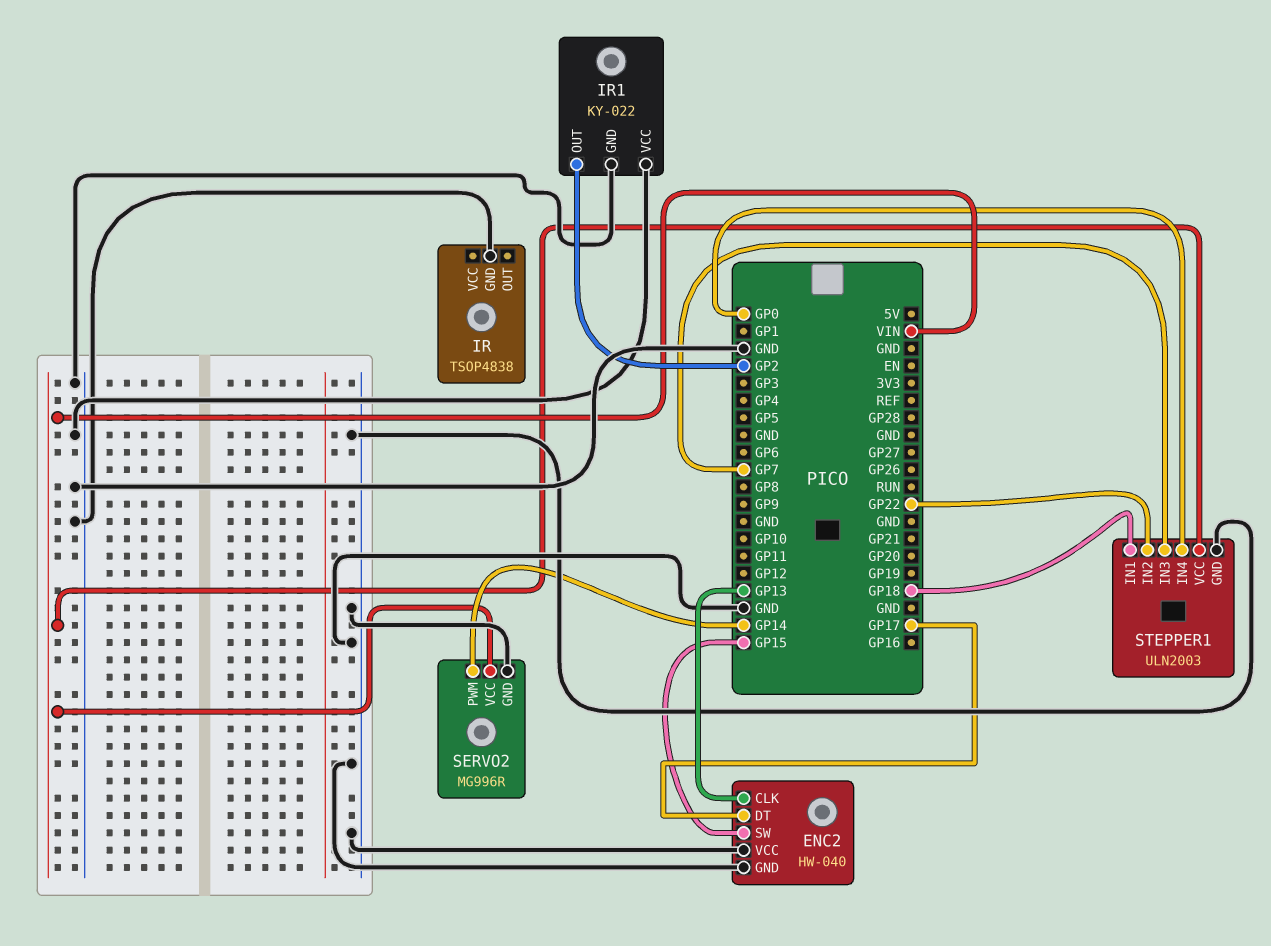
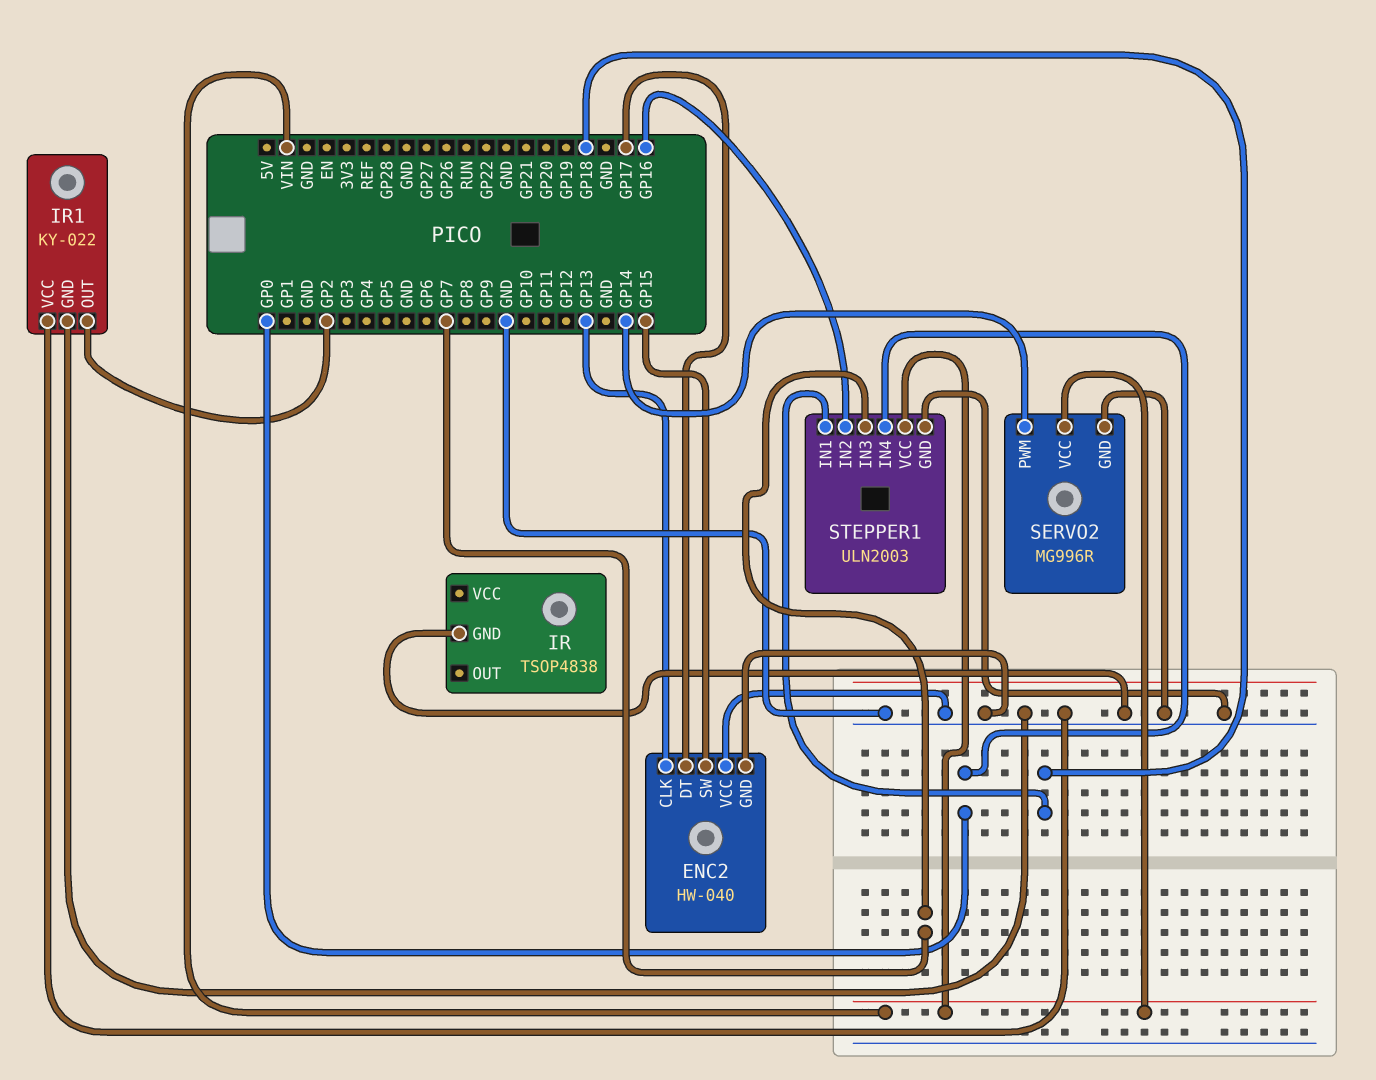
STEPPER1 pin IN2: GP22 -> GP16

